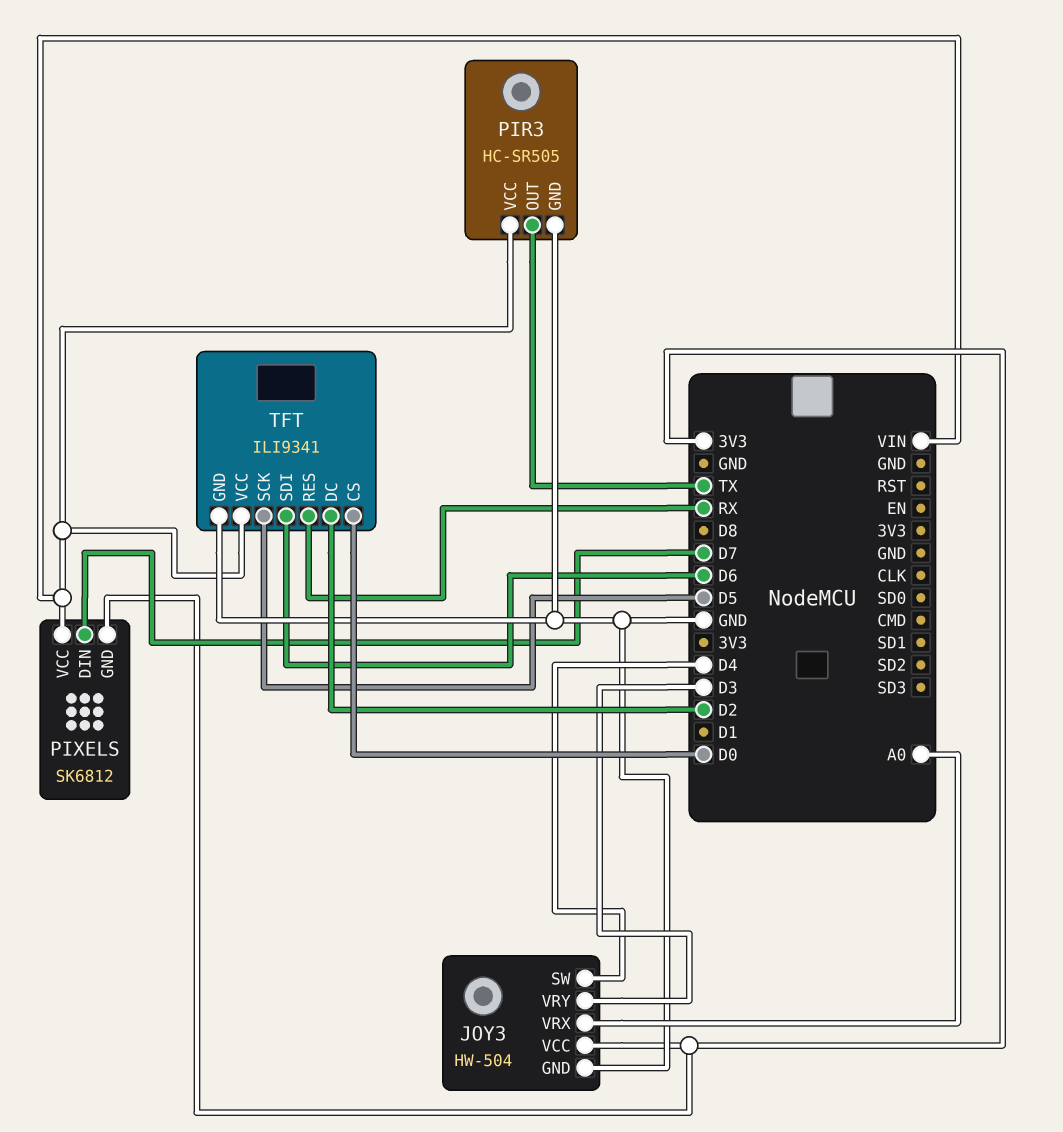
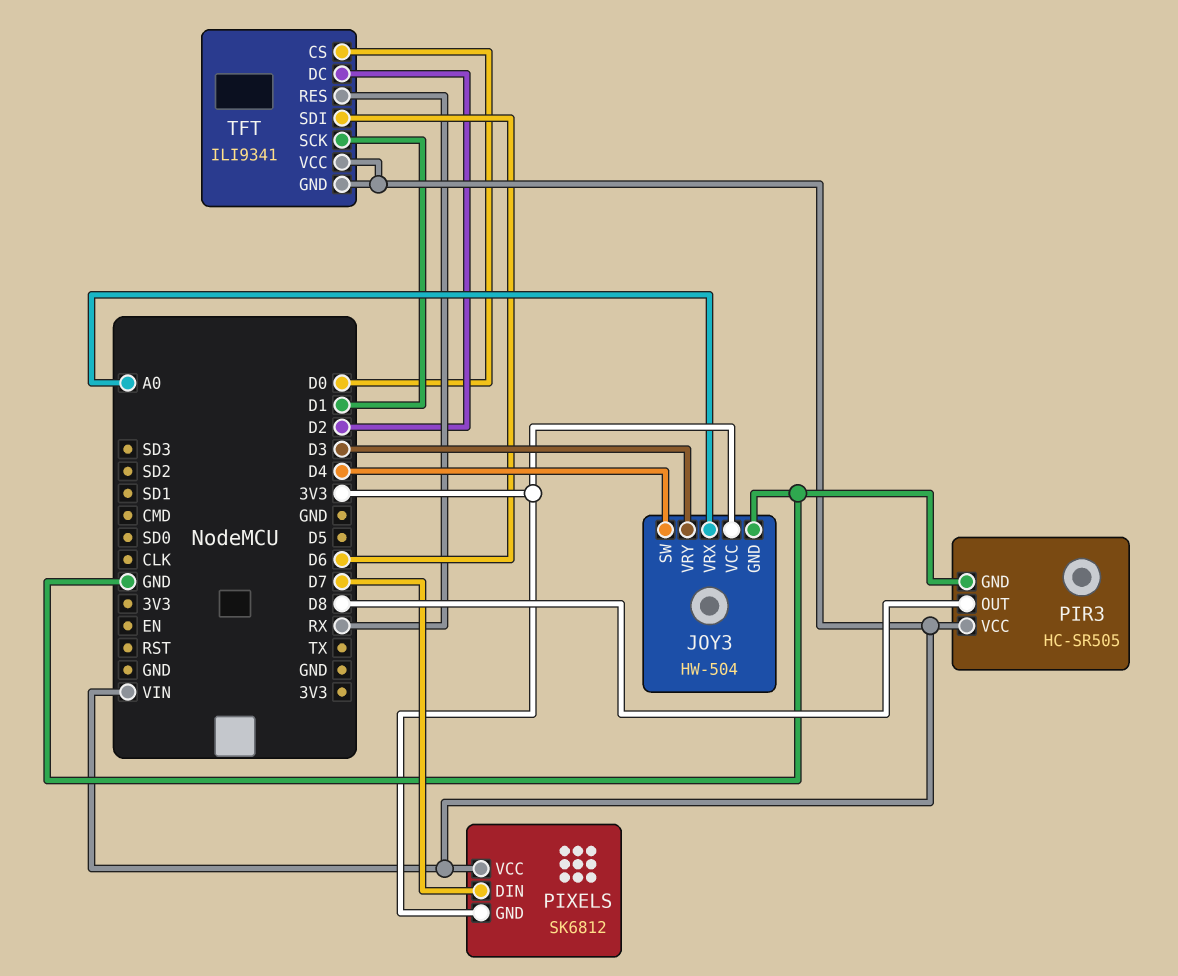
PIR3 pin OUT: TX -> D8
TFT pin GND: GND -> VIN
TFT pin SCK: D5 -> D1

